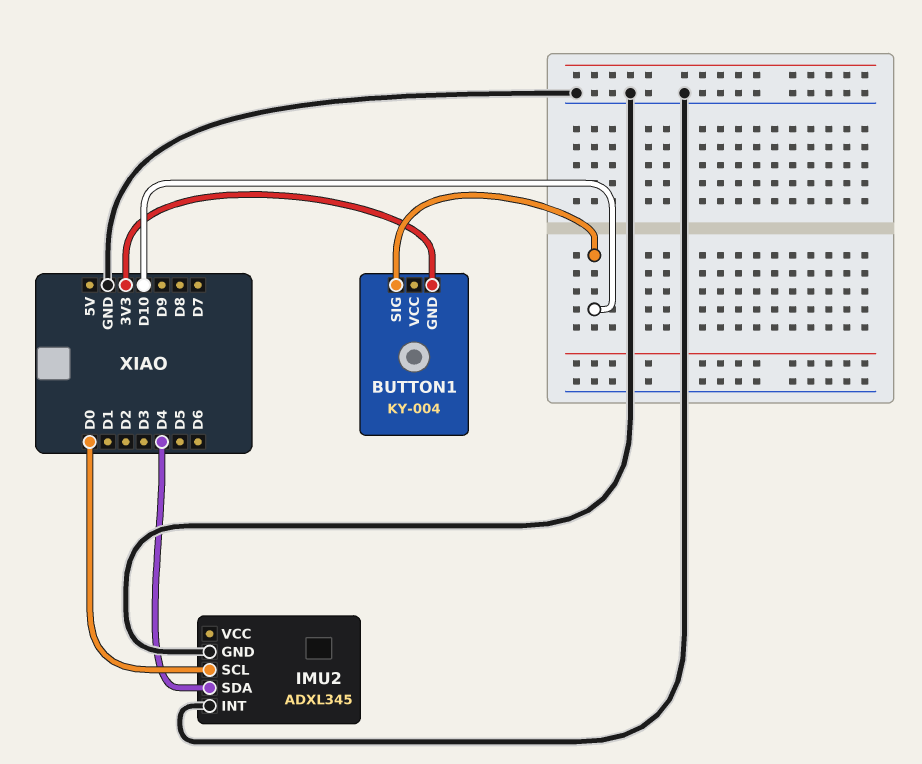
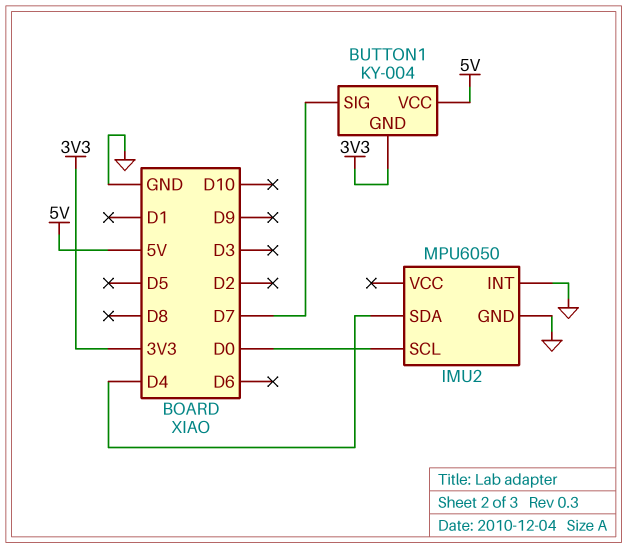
BUTTON1 pin SIG: D10 -> D7
BUTTON1 pin VCC: none -> 5V
IMU2: ADXL345 -> MPU6050

